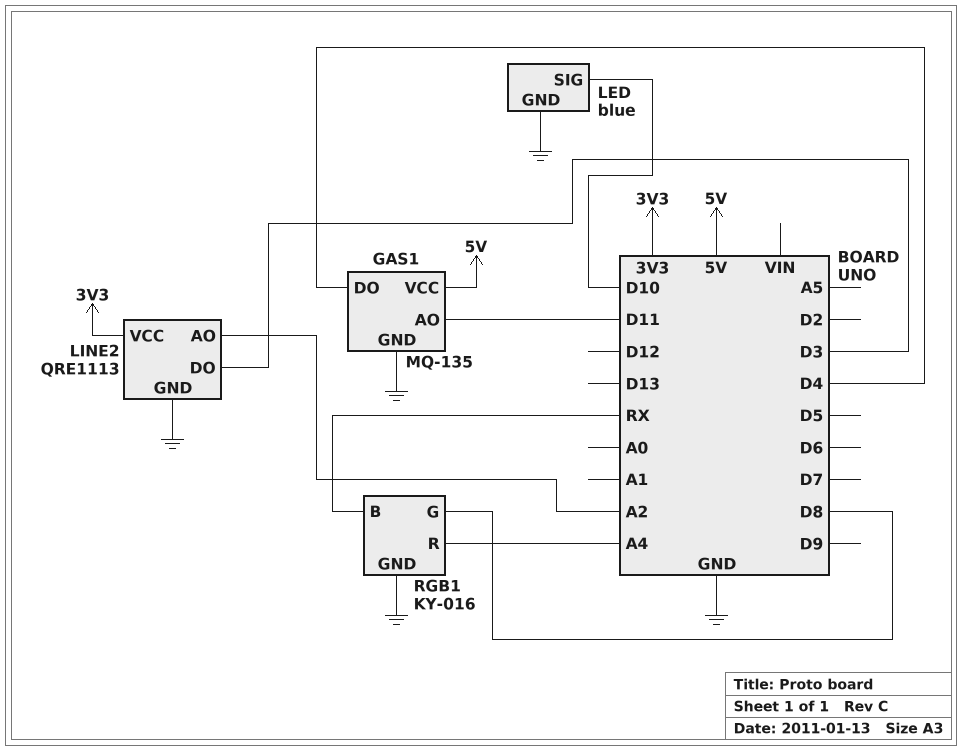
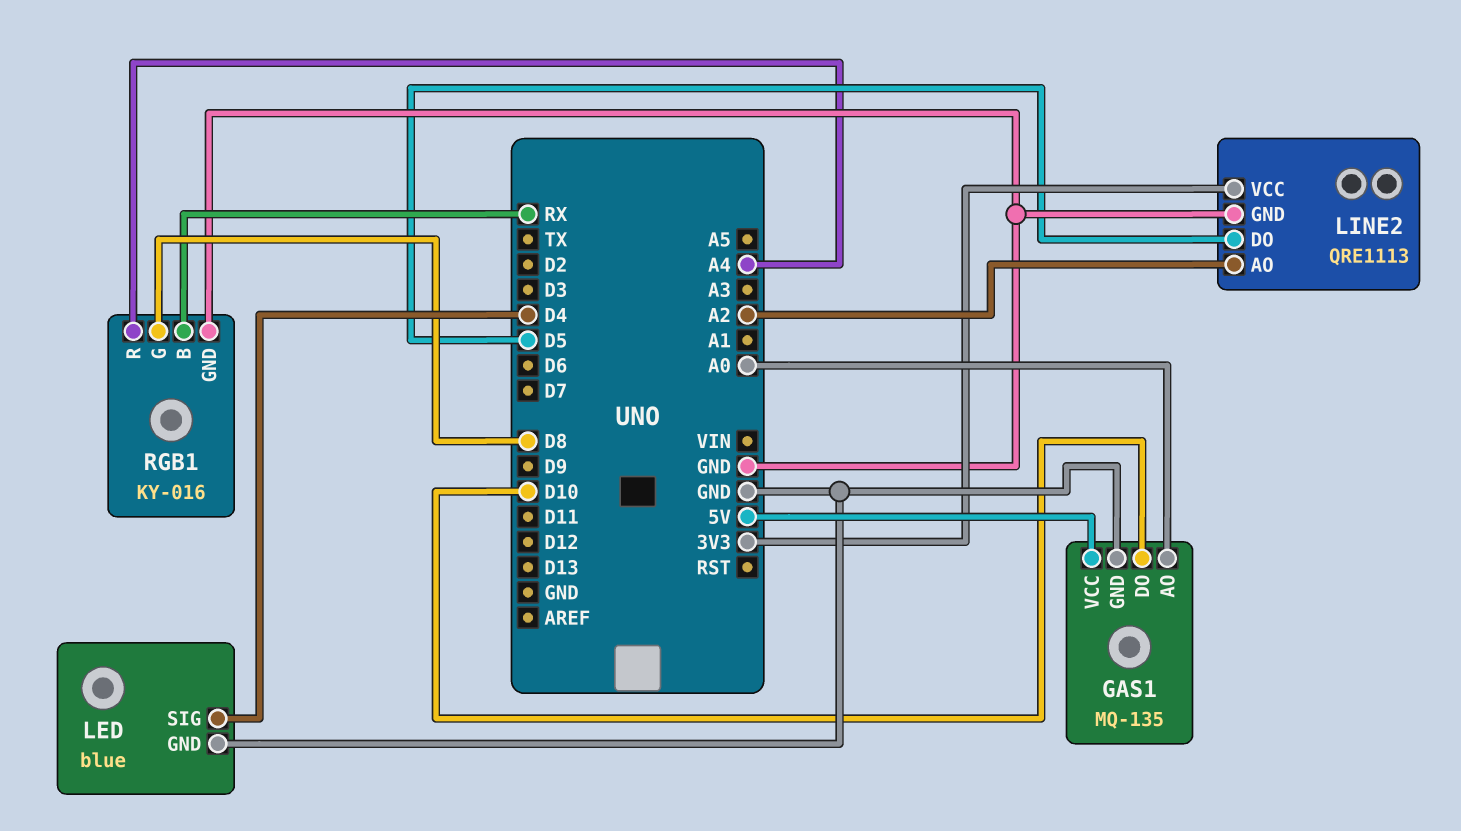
GAS1 pin AO: D11 -> A0
GAS1 pin DO: D4 -> D10
LED pin SIG: D10 -> D4
LINE2 pin DO: D3 -> D5

